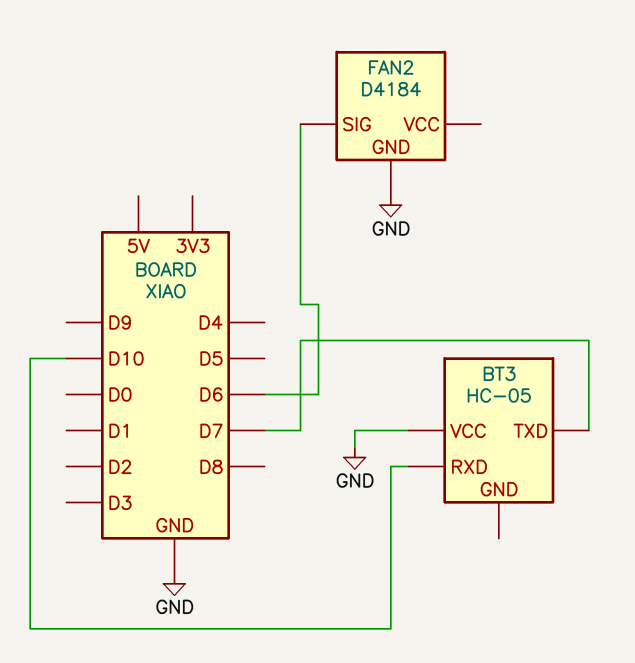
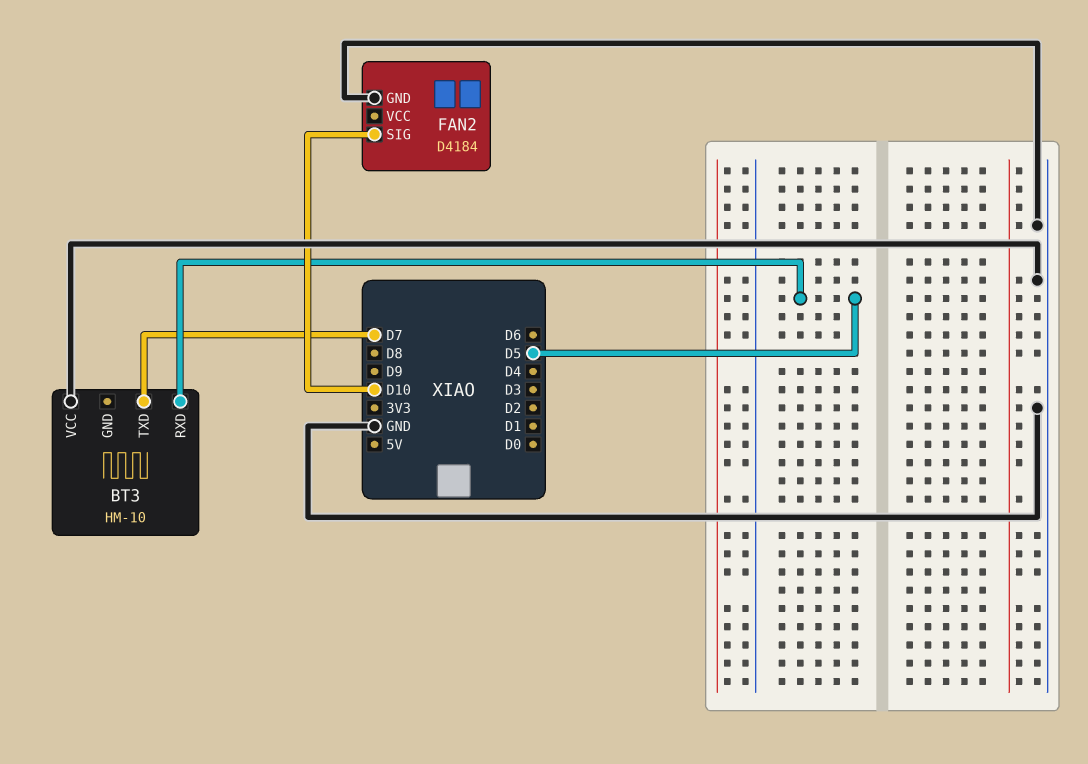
BT3: HC-05 -> HM-10
BT3 pin RXD: D10 -> D5
FAN2 pin SIG: D6 -> D10

